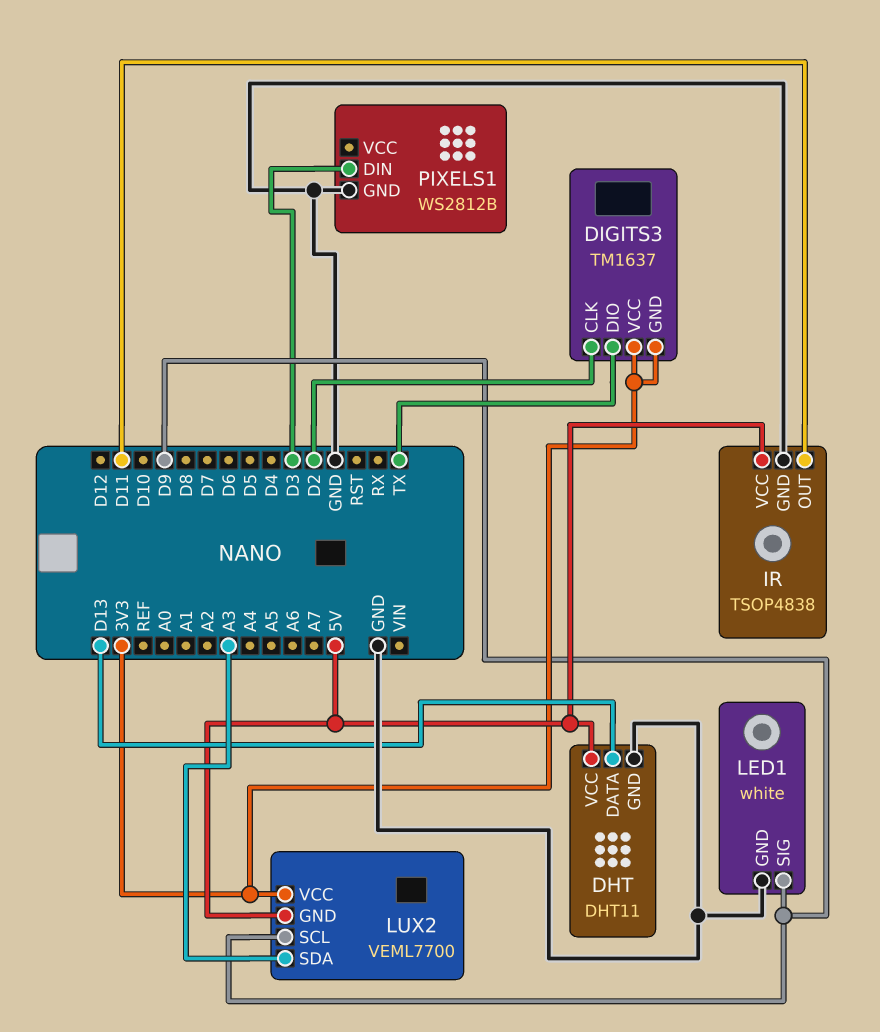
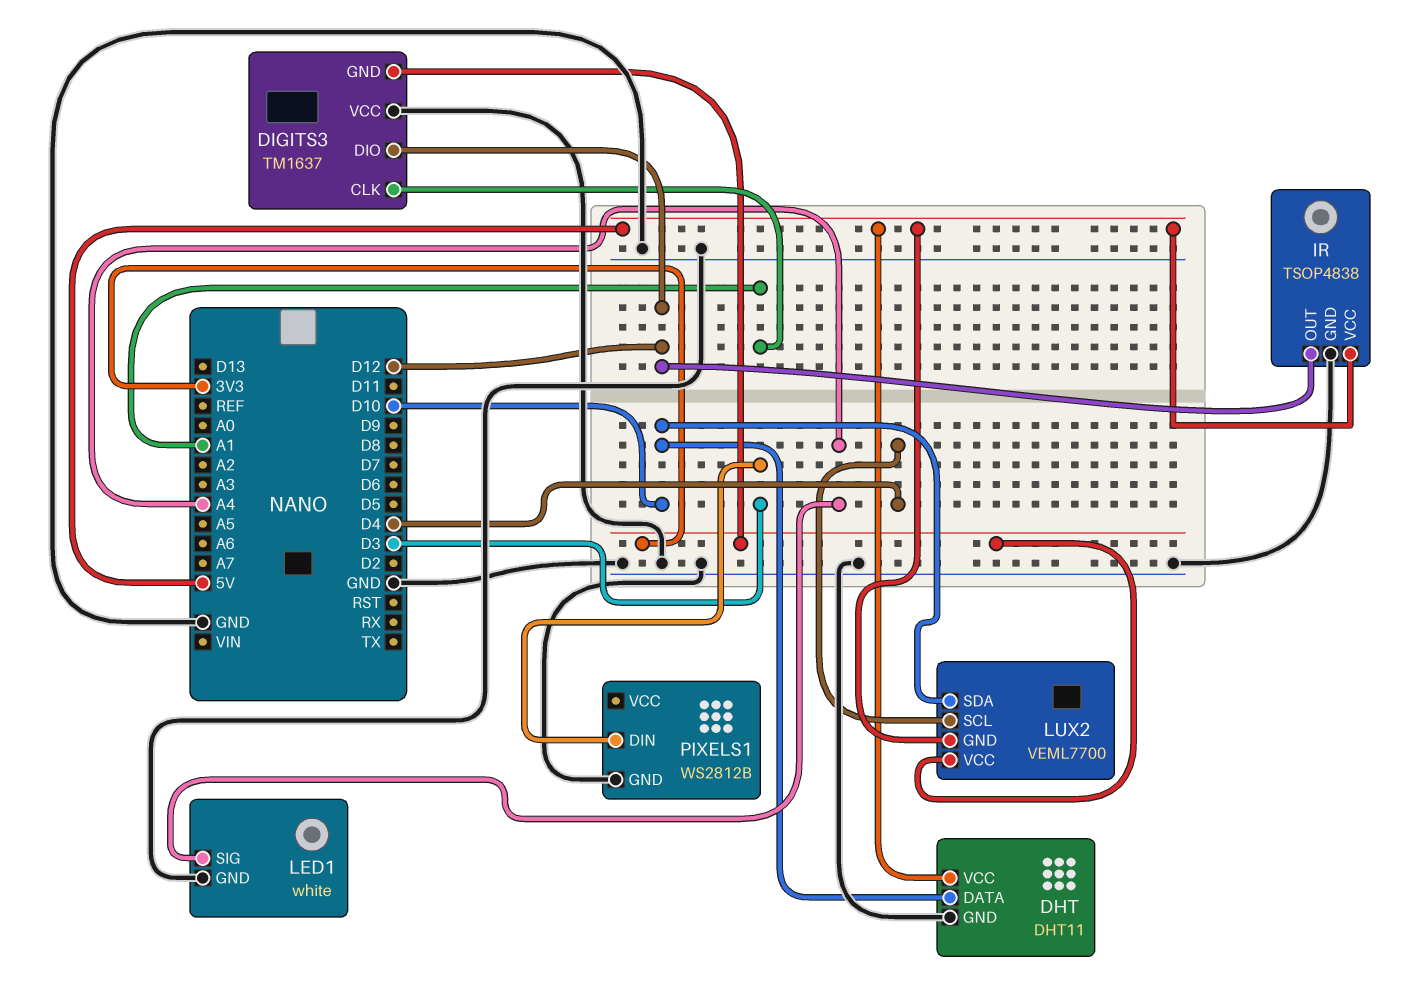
DHT pin DATA: D13 -> D10
DIGITS3 pin CLK: D2 -> A1
DIGITS3 pin DIO: TX -> D12
DIGITS3 pin VCC: 3V3 -> GND
IR pin OUT: D11 -> D12
LED1 pin SIG: D9 -> A4
LUX2 pin SCL: D9 -> D4
LUX2 pin SDA: A3 -> D10

